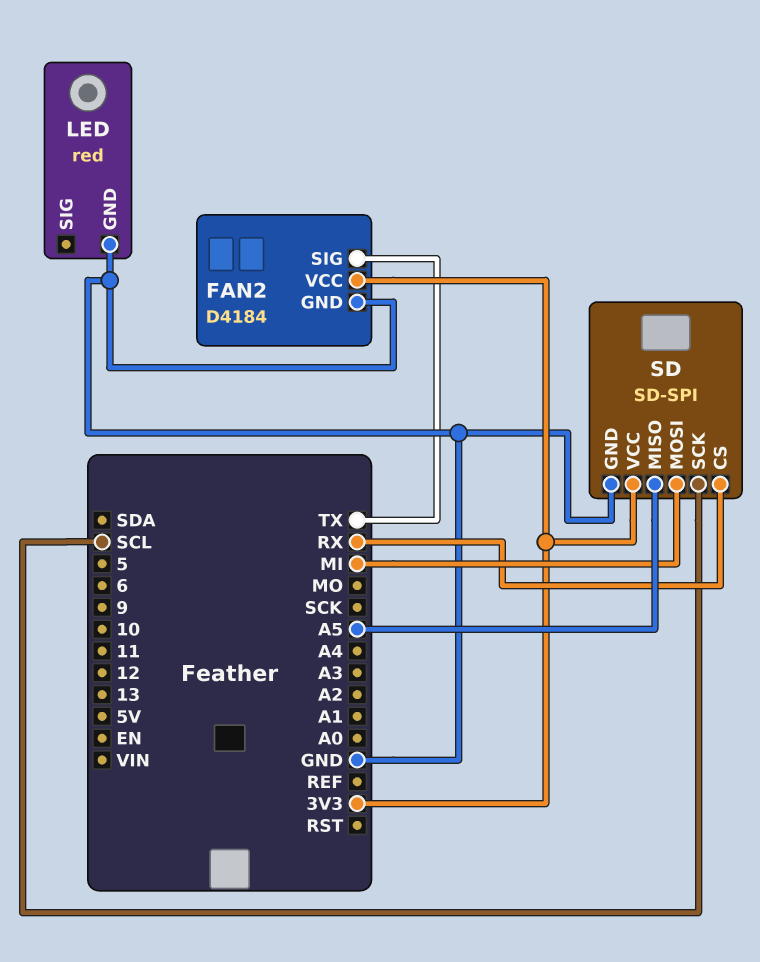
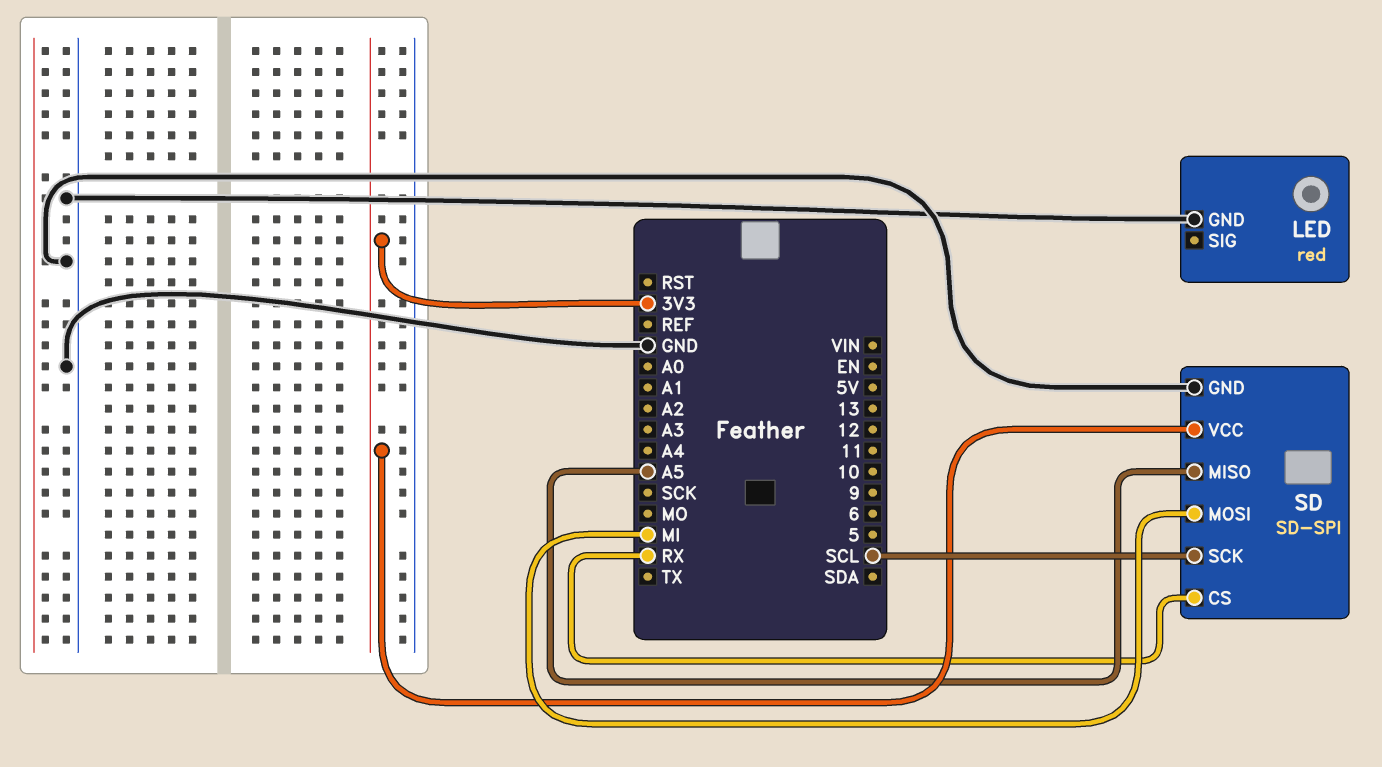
FAN2: D4184 -> none
FAN2 pin GND: GND -> none
FAN2 pin SIG: TX -> none
FAN2 pin VCC: 3V3 -> none

